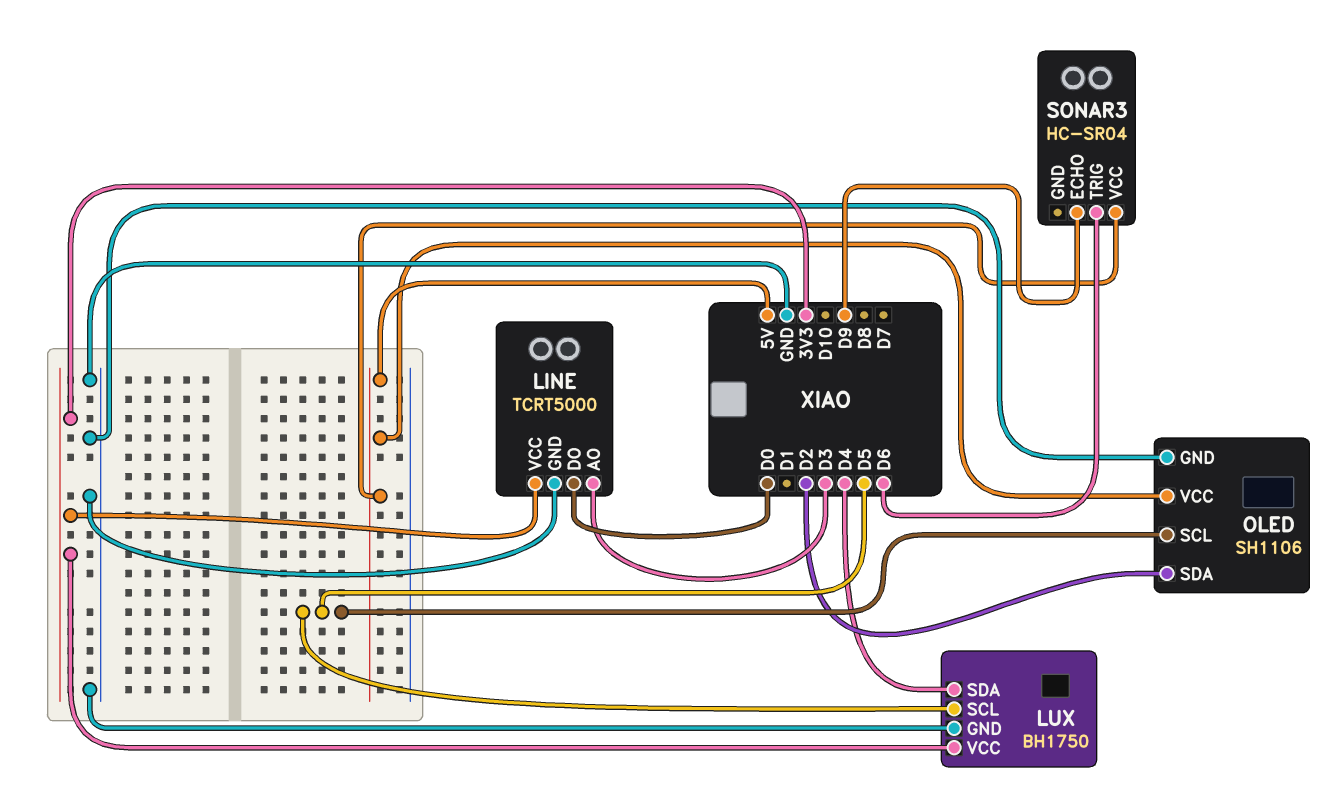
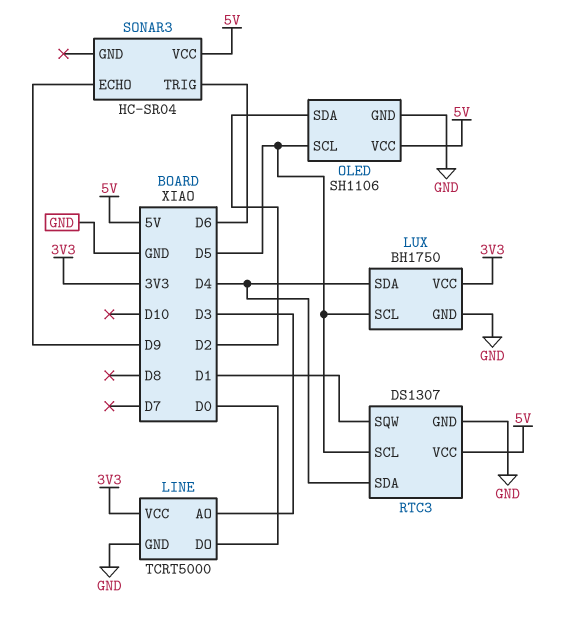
RTC3: none -> DS1307
RTC3 pin GND: none -> GND
RTC3 pin SCL: none -> D5
RTC3 pin SDA: none -> D4
RTC3 pin SQW: none -> D1
RTC3 pin VCC: none -> 5V

